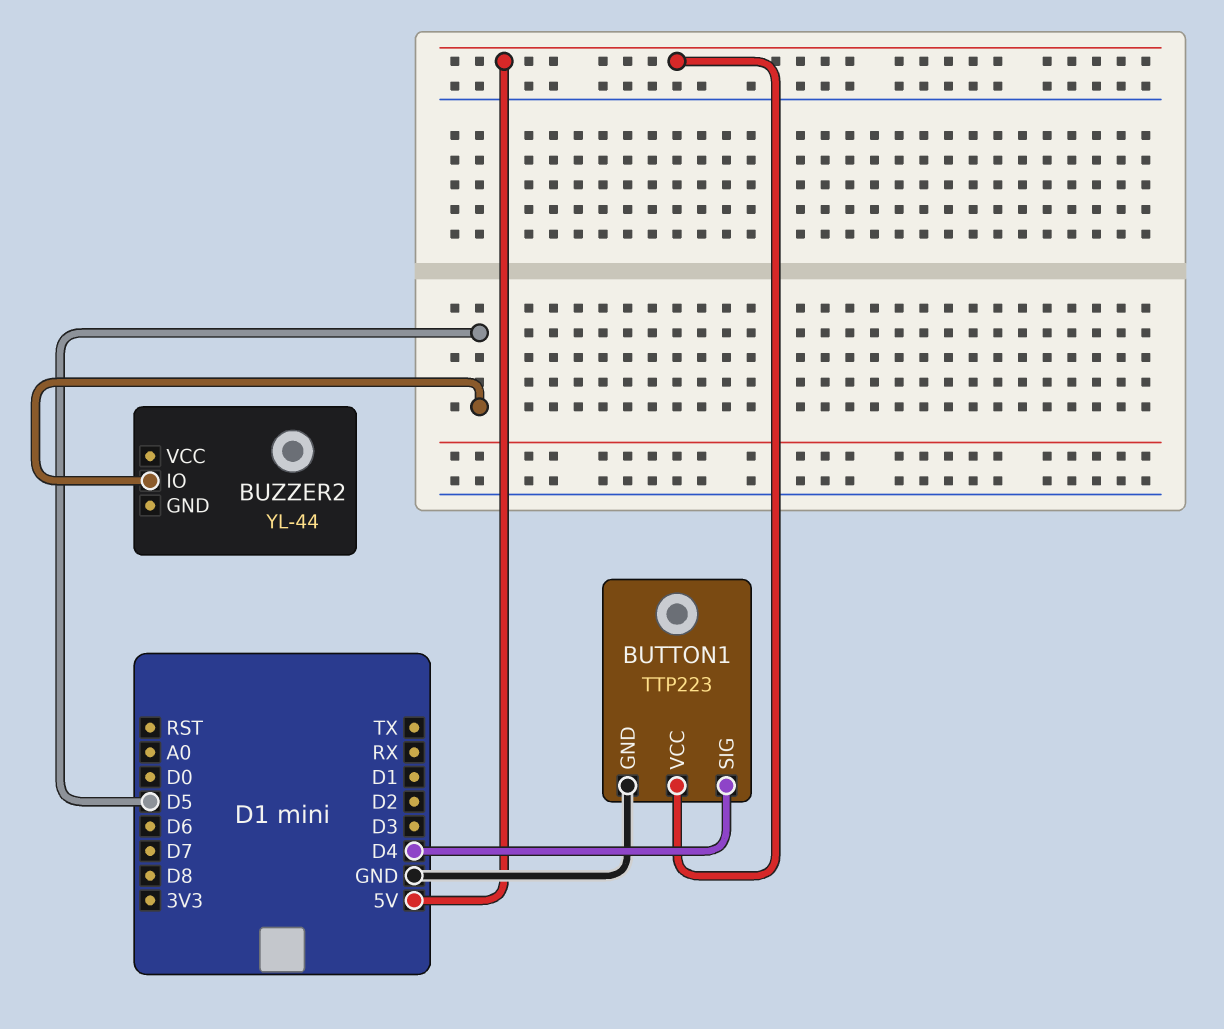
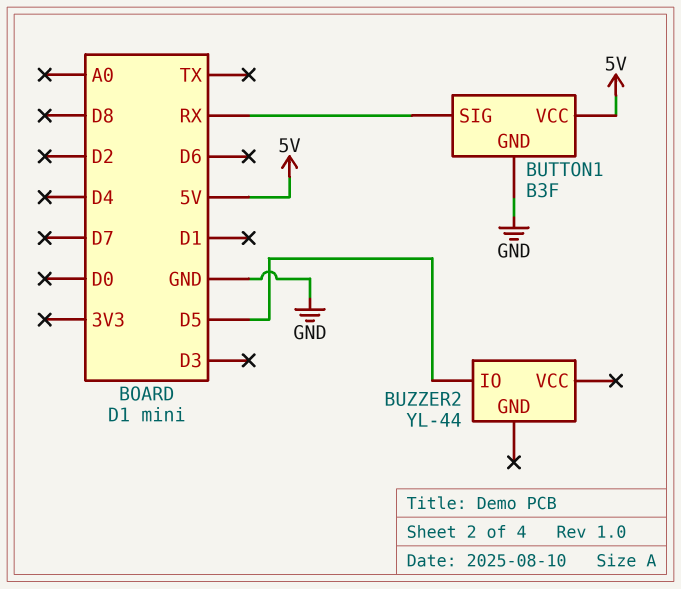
BUTTON1: TTP223 -> B3F
BUTTON1 pin SIG: D4 -> RX

